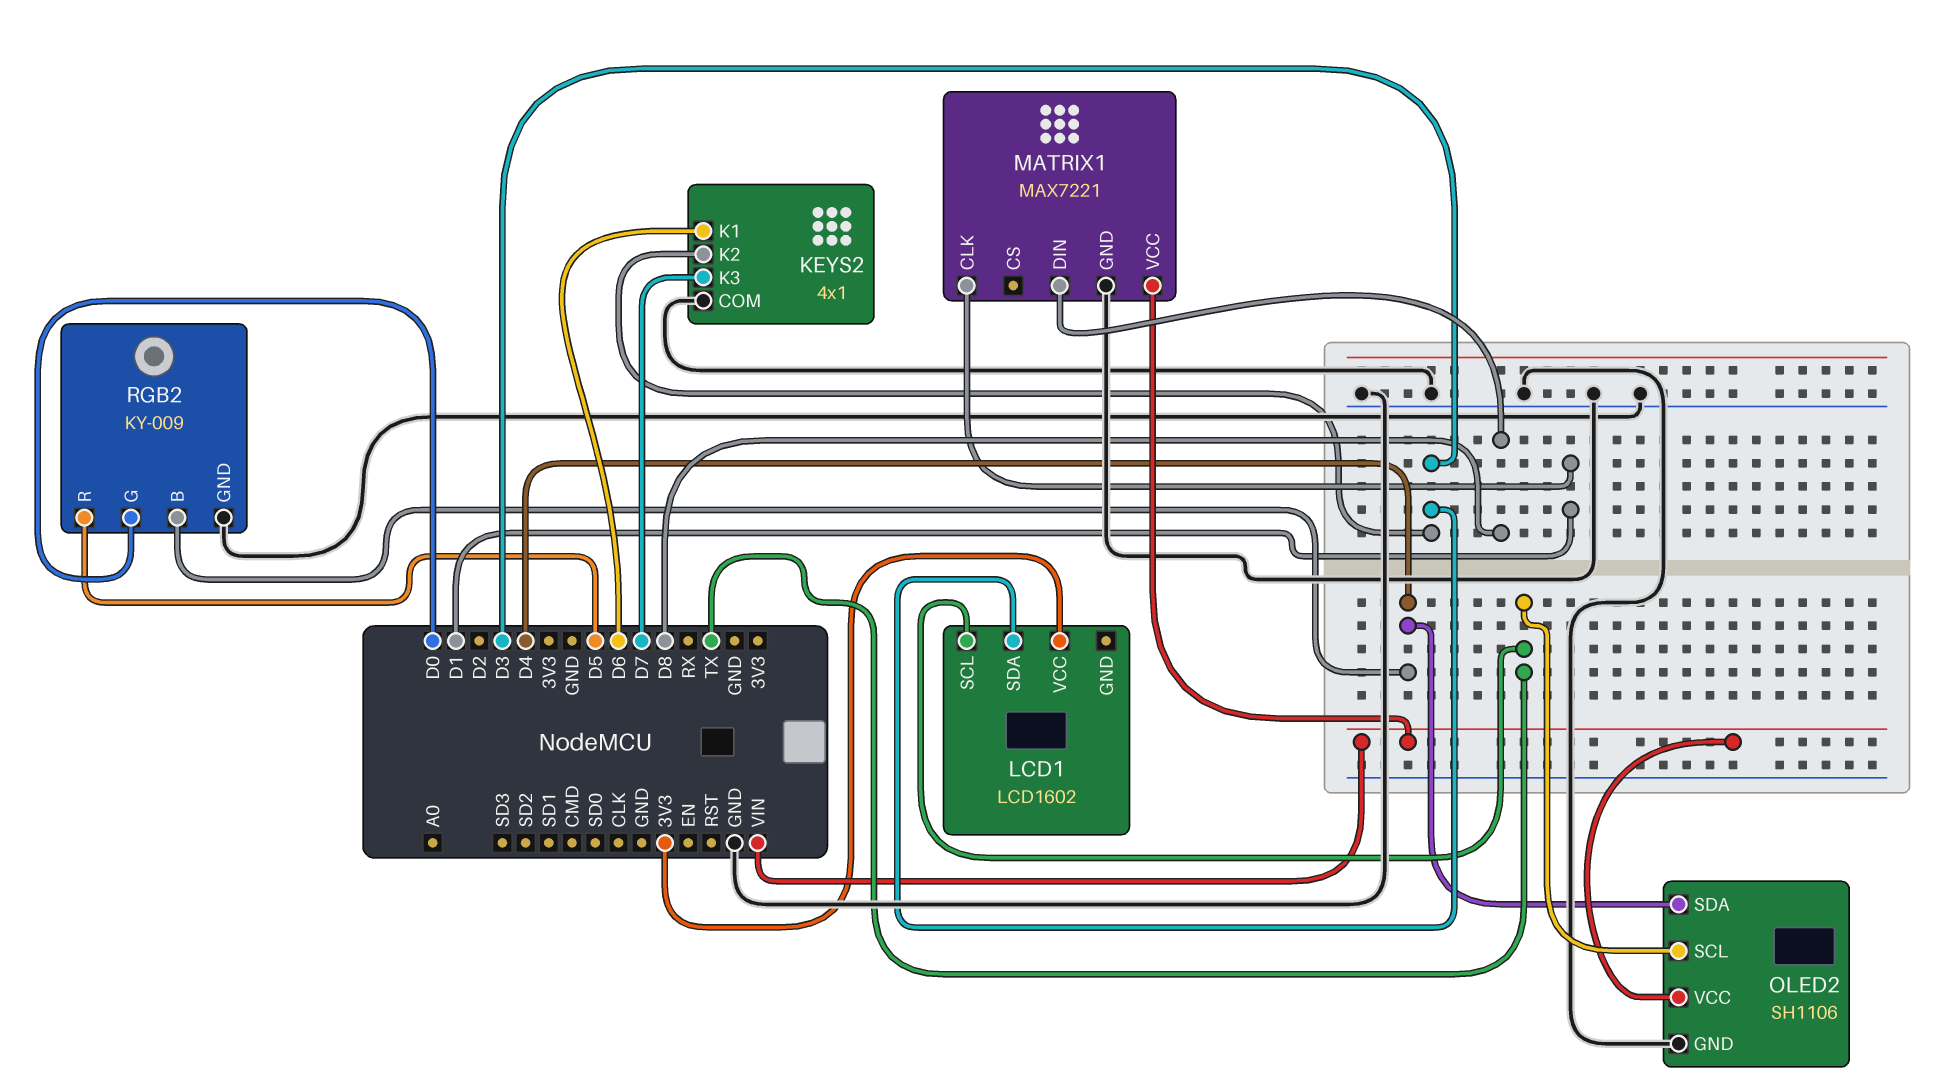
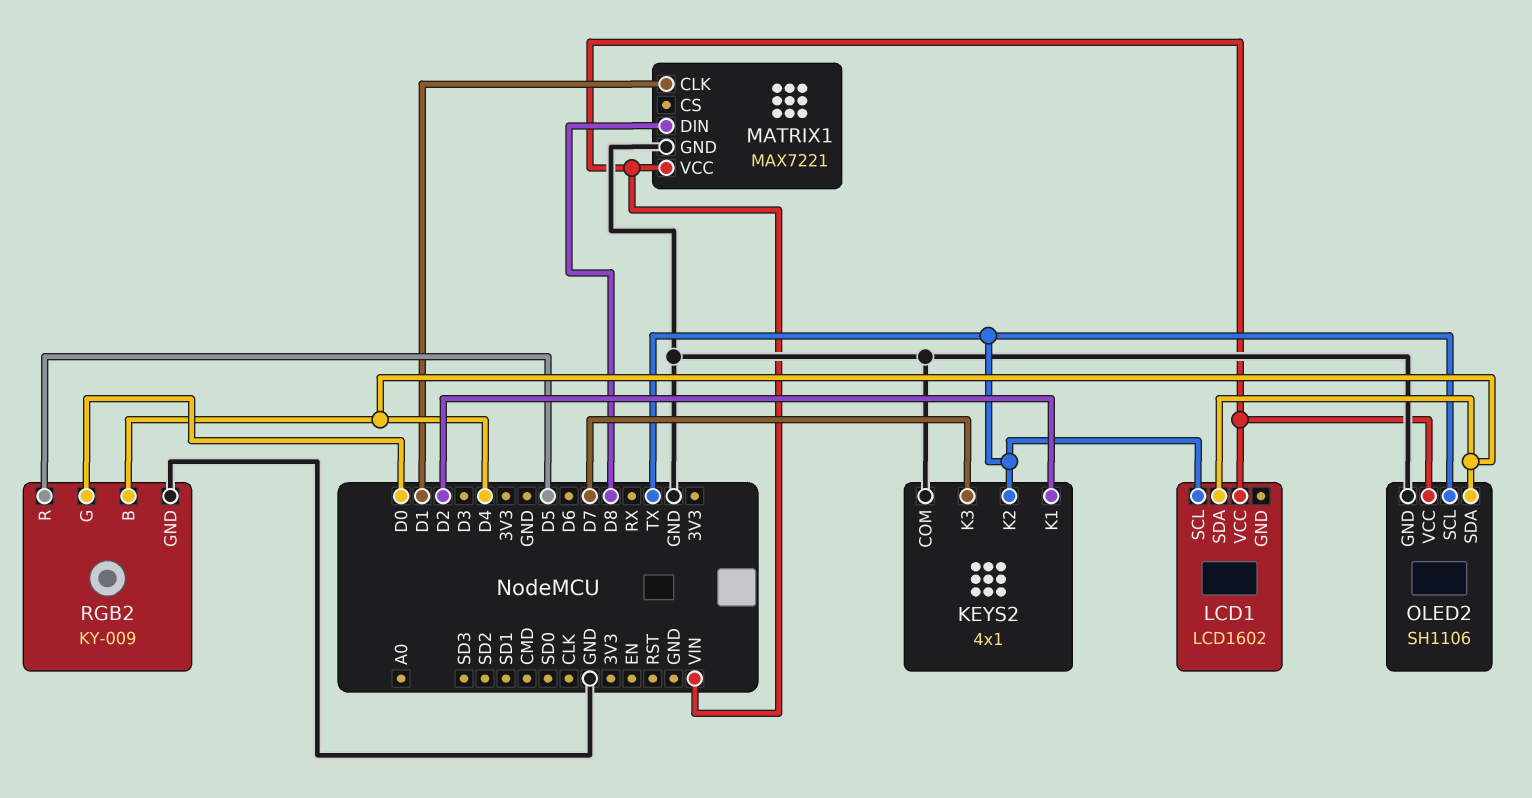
KEYS2 pin K1: D6 -> D2
KEYS2 pin K2: D3 -> TX
LCD1 pin SDA: D3 -> D4
LCD1 pin VCC: 3V3 -> VIN

